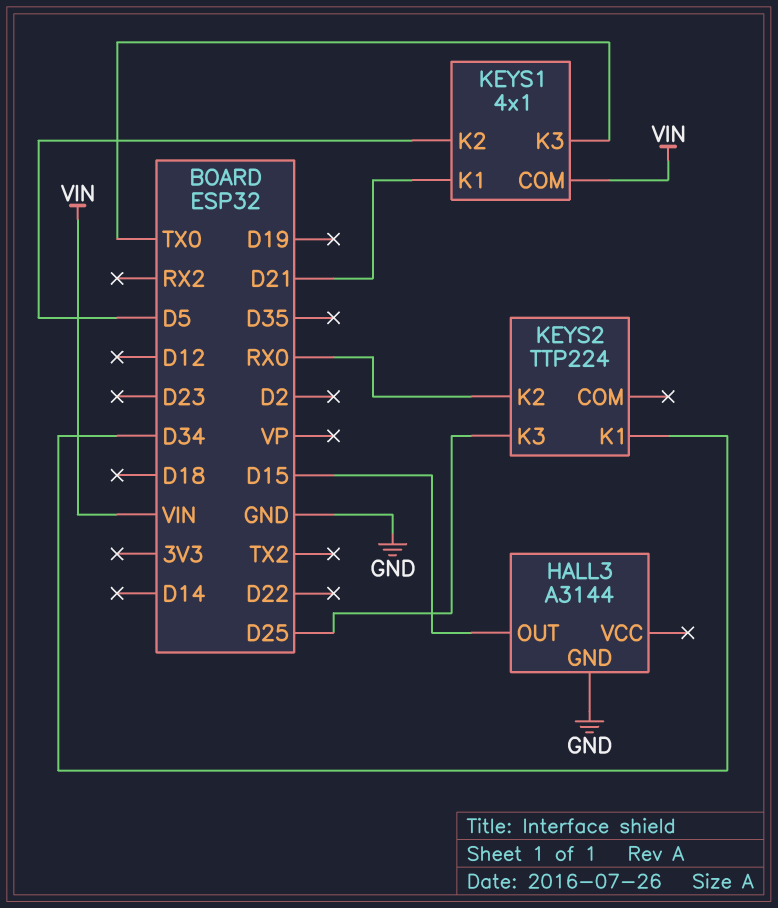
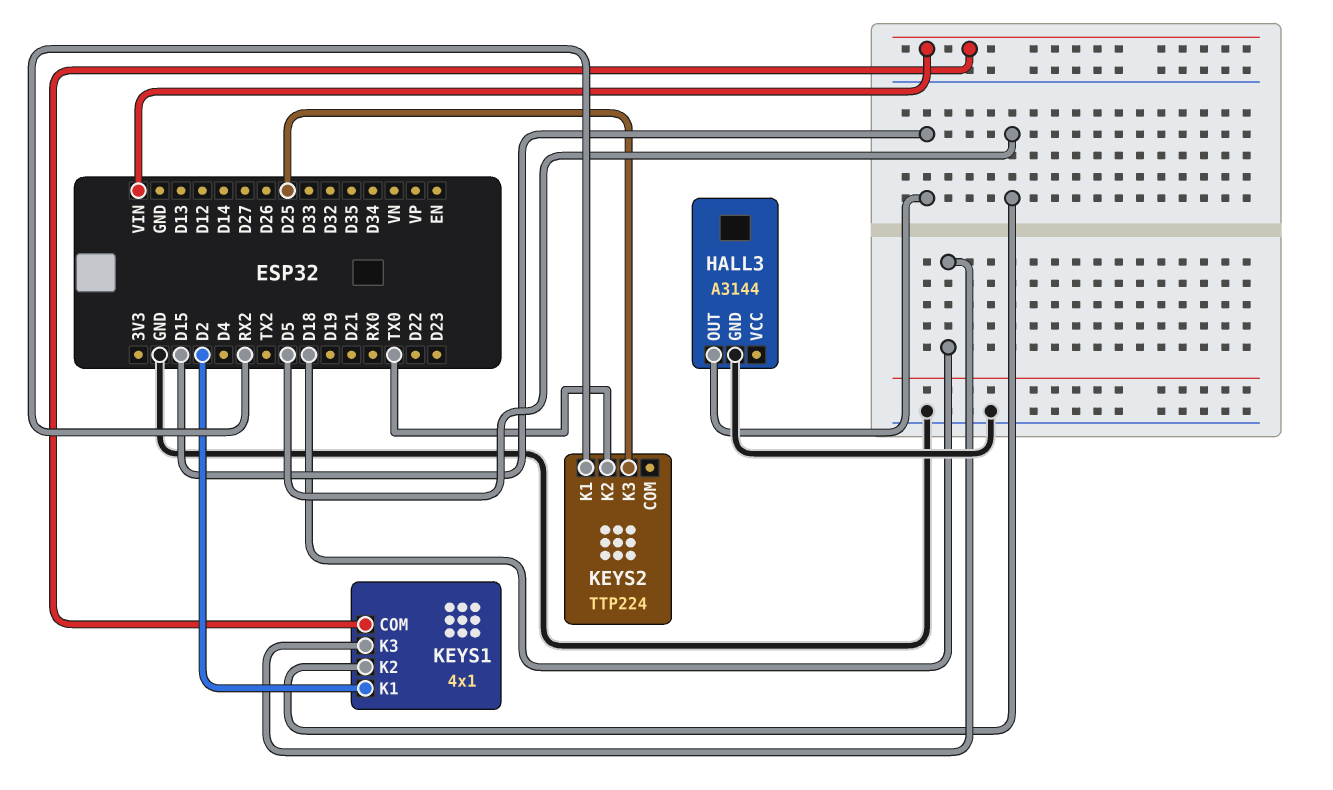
KEYS1 pin K1: D21 -> D2
KEYS1 pin K3: TX0 -> D18
KEYS2 pin K1: D34 -> RX2
KEYS2 pin K2: RX0 -> TX0

